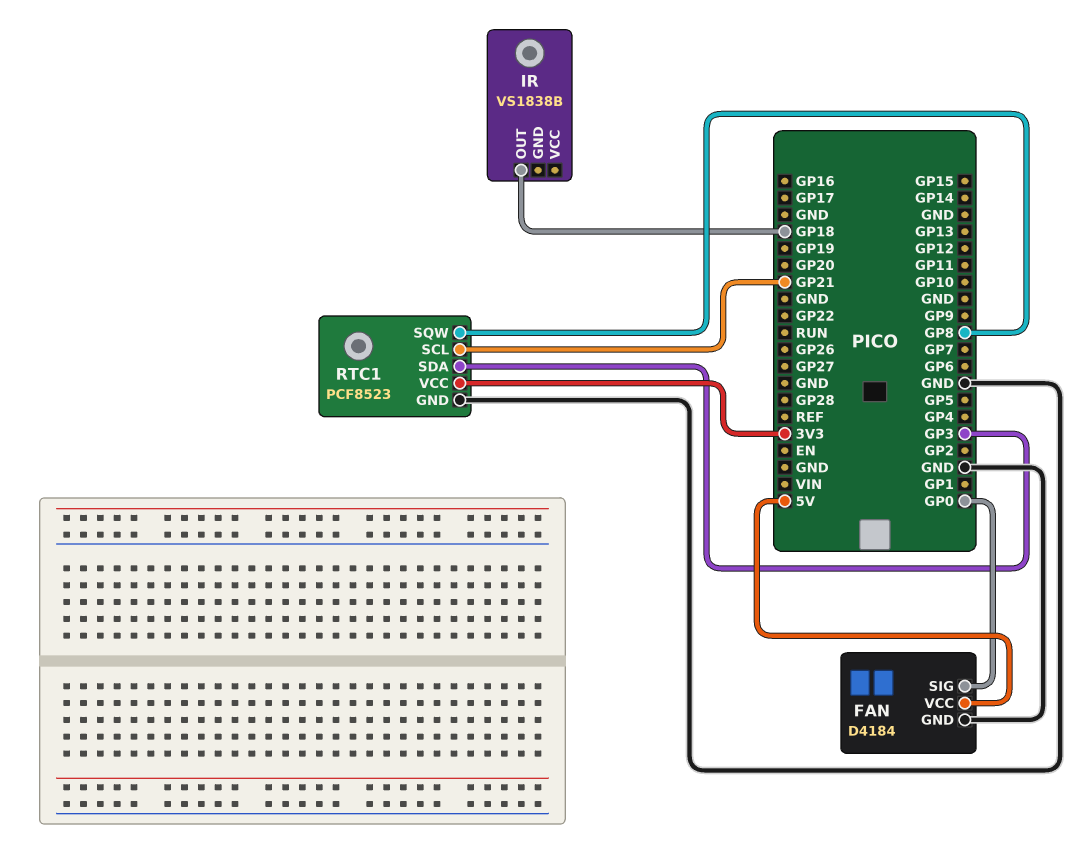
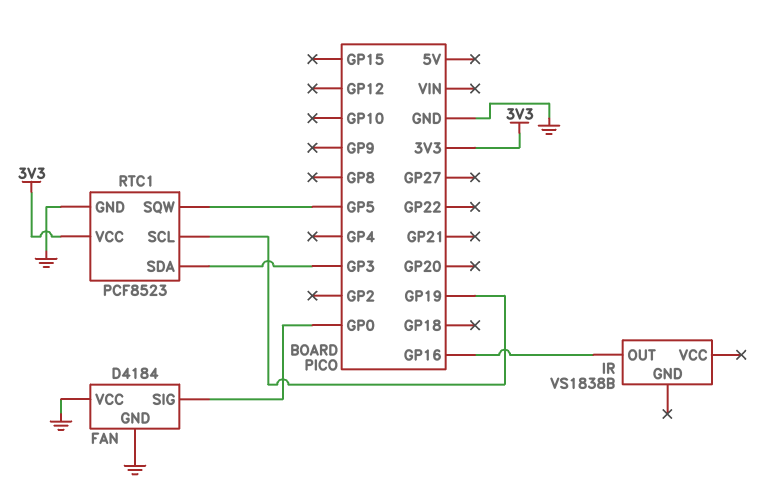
FAN pin VCC: 5V -> GND
IR pin OUT: GP18 -> GP16
RTC1 pin SCL: GP21 -> GP19
RTC1 pin SQW: GP8 -> GP5

